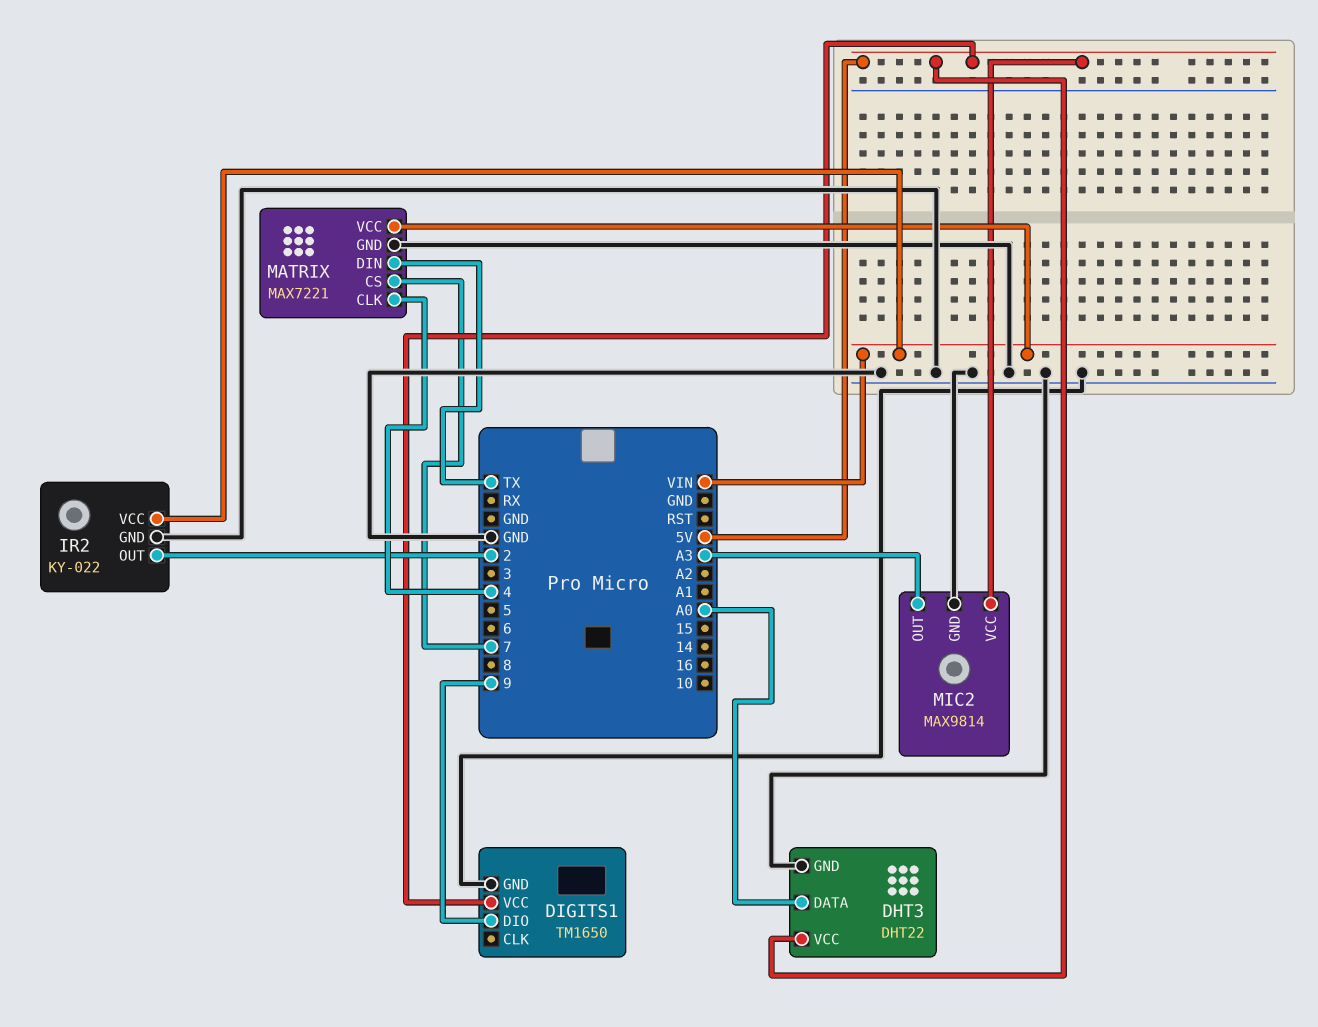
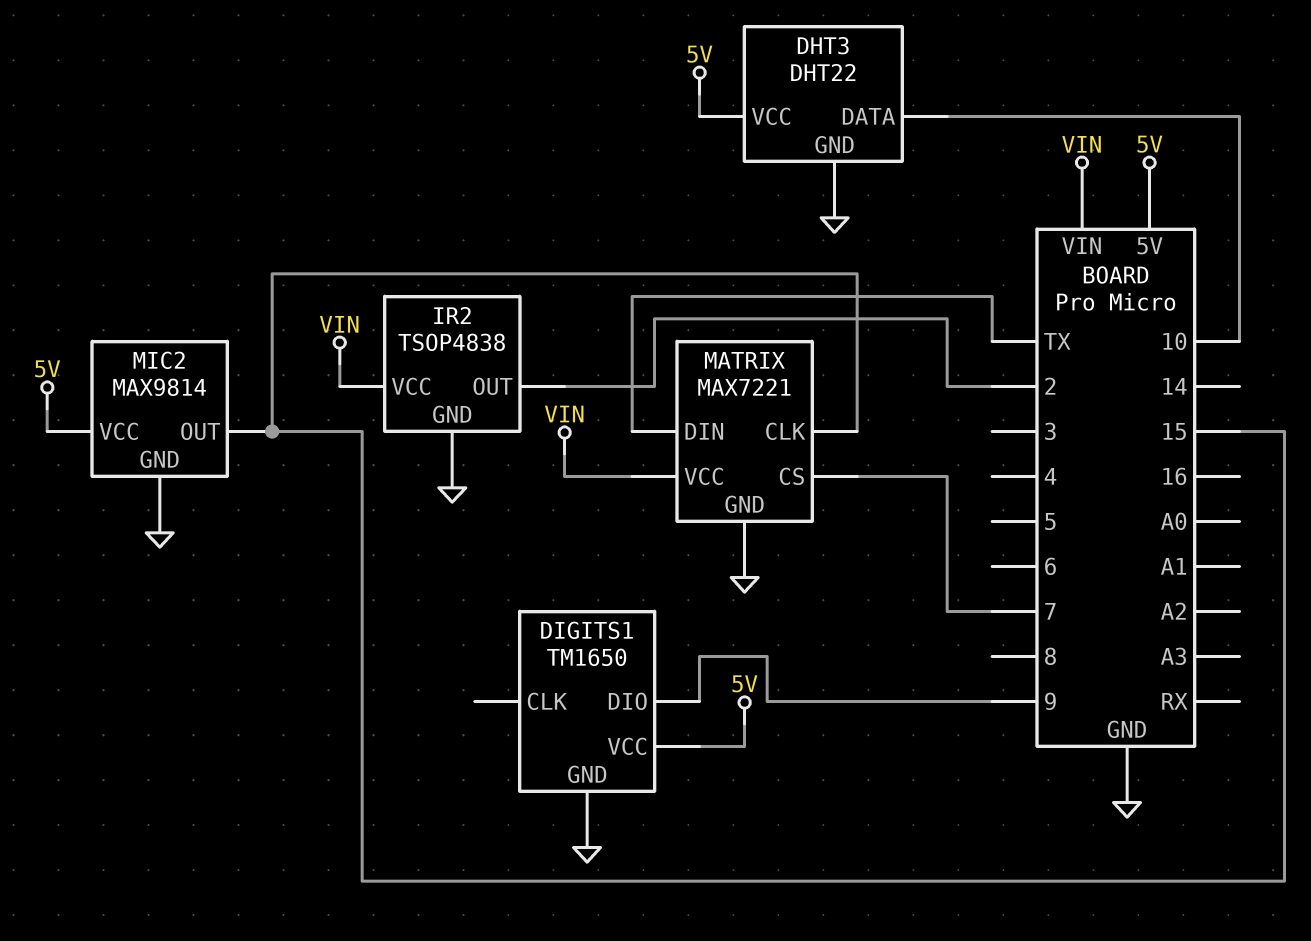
DHT3 pin DATA: A0 -> 10
IR2: KY-022 -> TSOP4838
MATRIX pin CLK: 4 -> 15
MIC2 pin OUT: A3 -> 15

